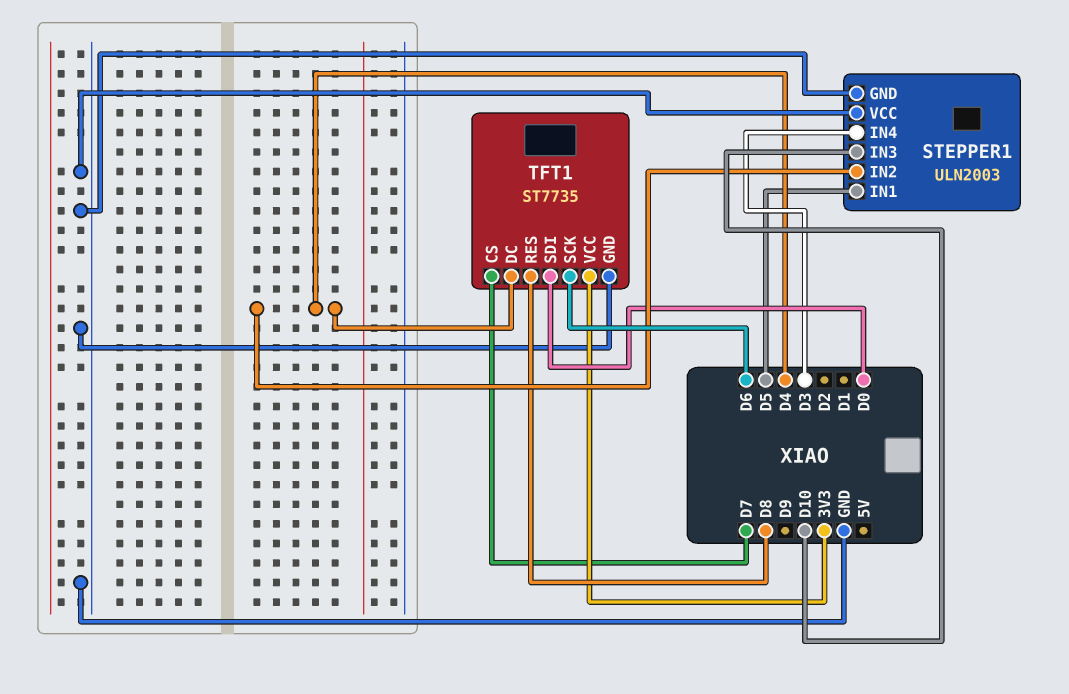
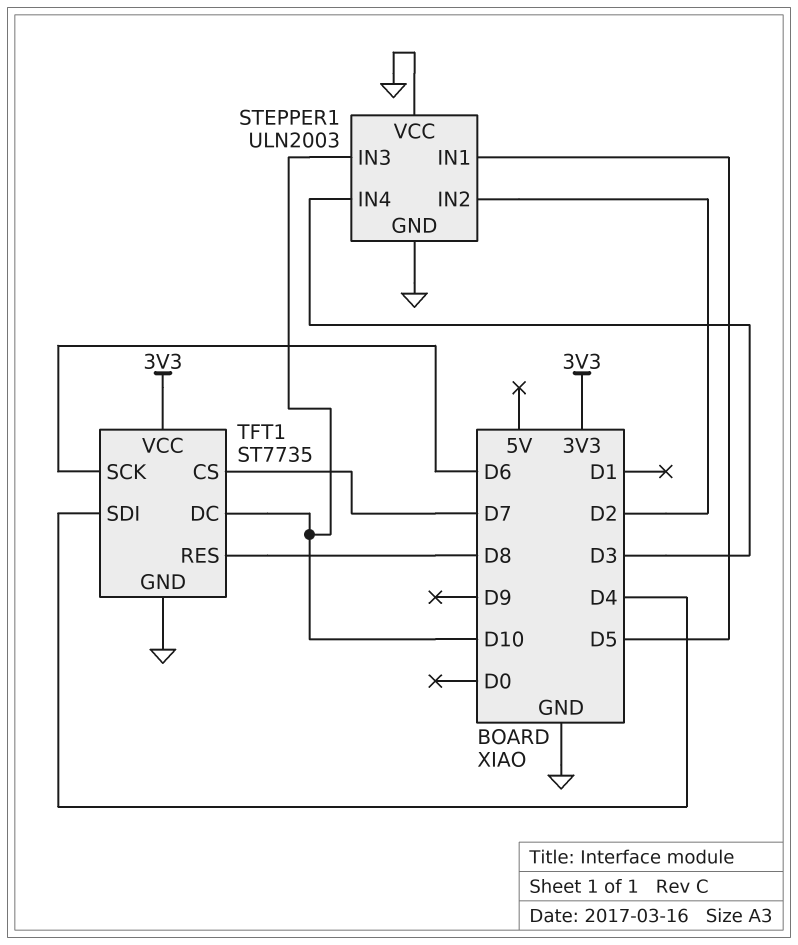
STEPPER1 pin IN2: D4 -> D2
TFT1 pin DC: D4 -> D10
TFT1 pin SDI: D0 -> D4

